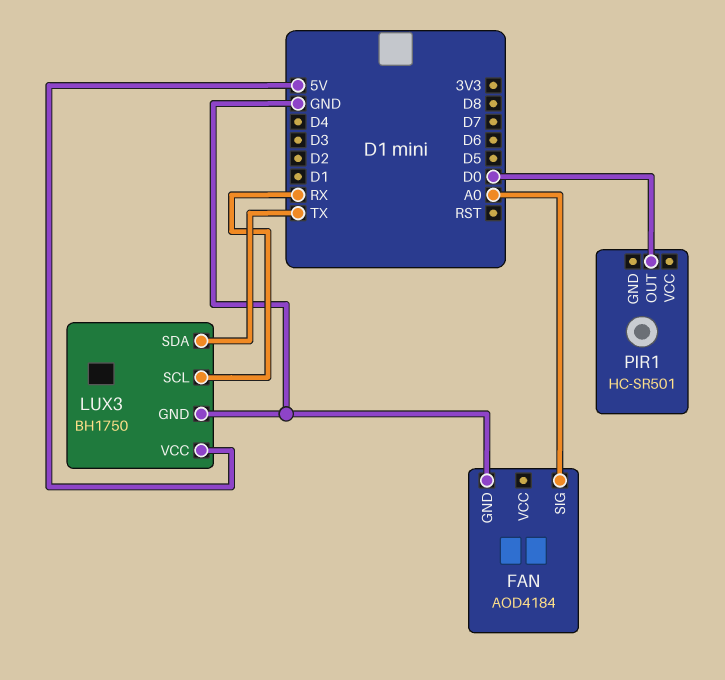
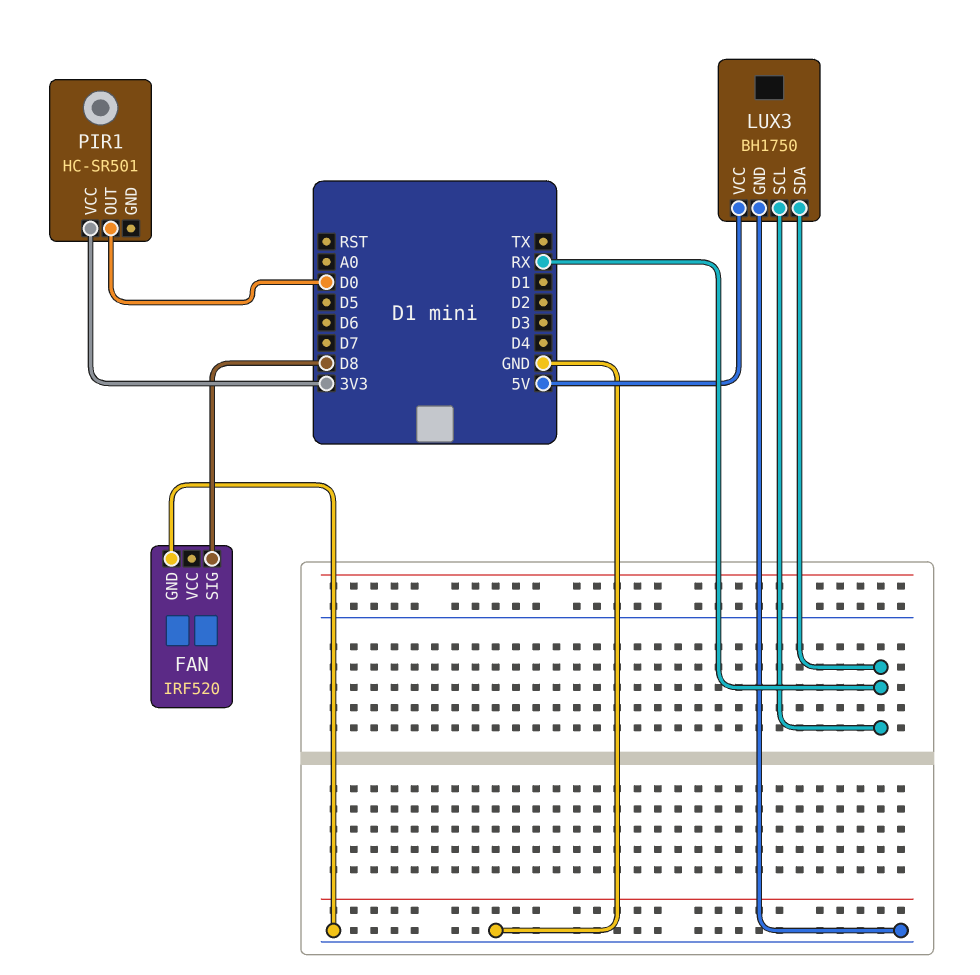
FAN: AOD4184 -> IRF520
FAN pin SIG: A0 -> D8
LUX3 pin SDA: TX -> RX
PIR1 pin VCC: none -> 3V3

